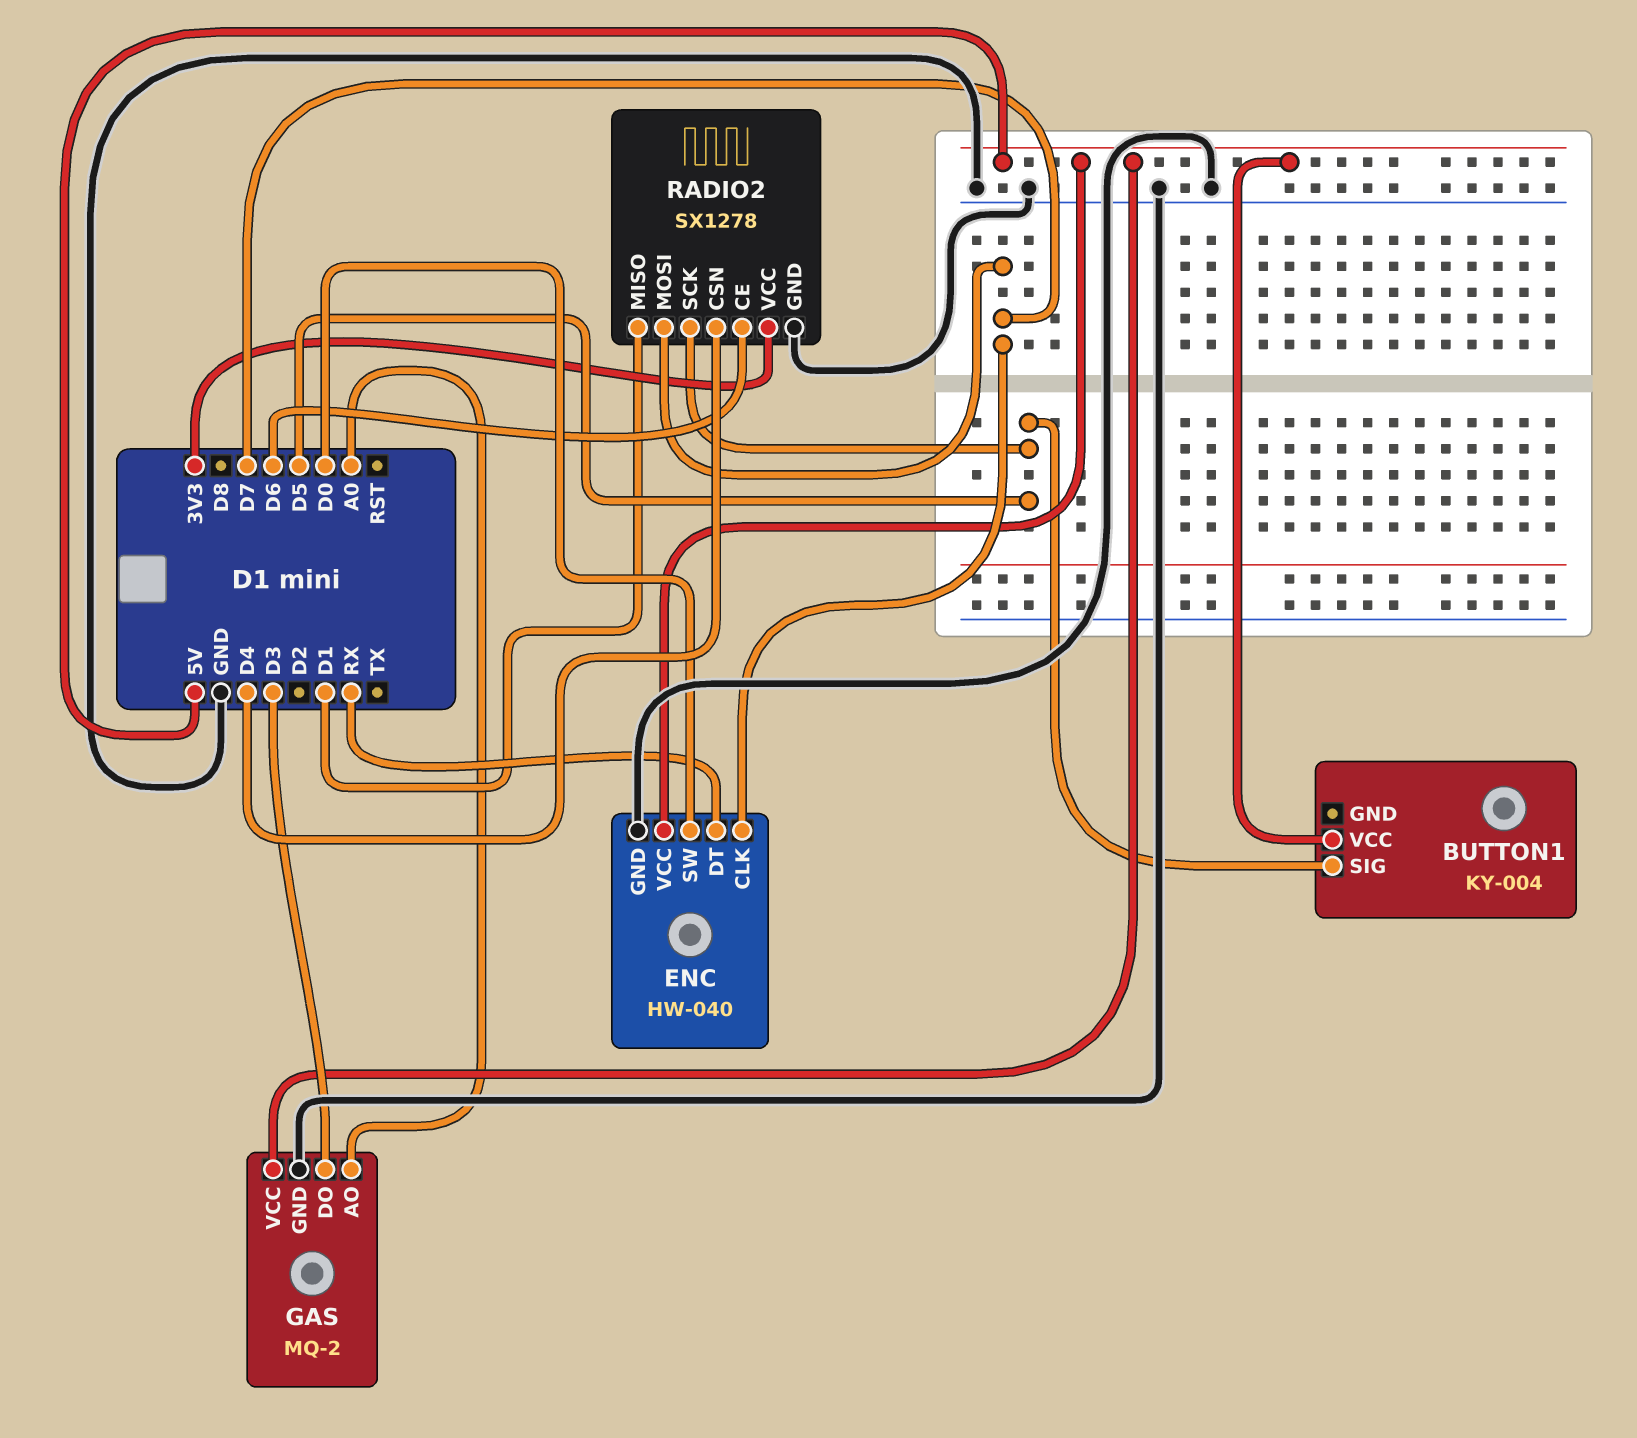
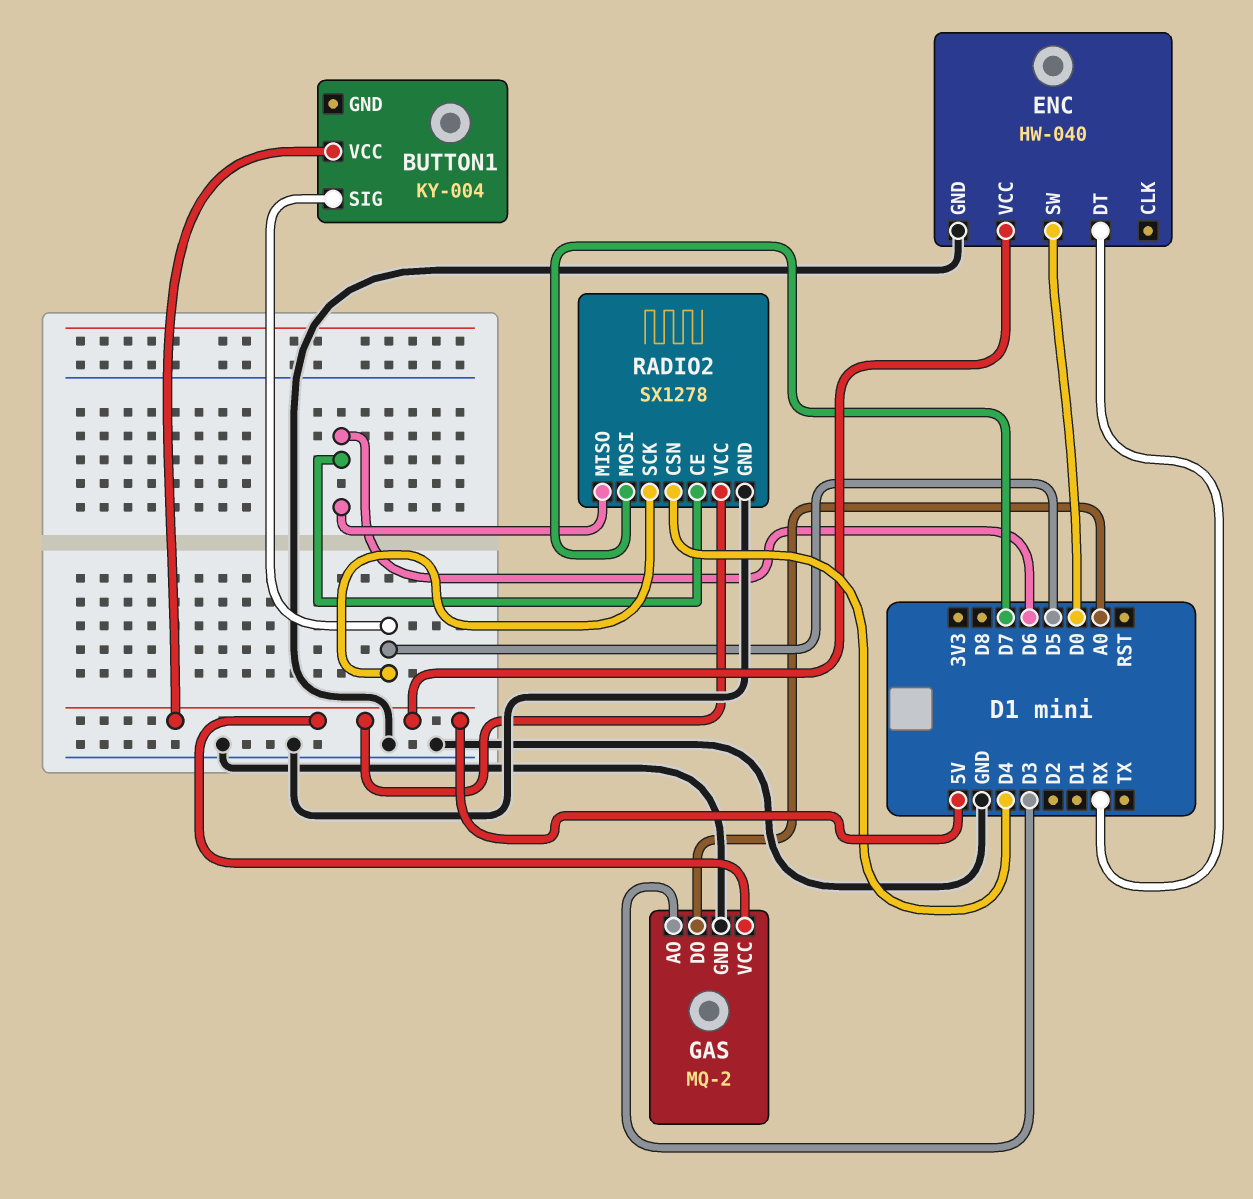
ENC pin CLK: D7 -> none
GAS pin AO: A0 -> D3
GAS pin DO: D3 -> A0
RADIO2 pin MISO: D1 -> D6
RADIO2 pin VCC: 3V3 -> 5V

